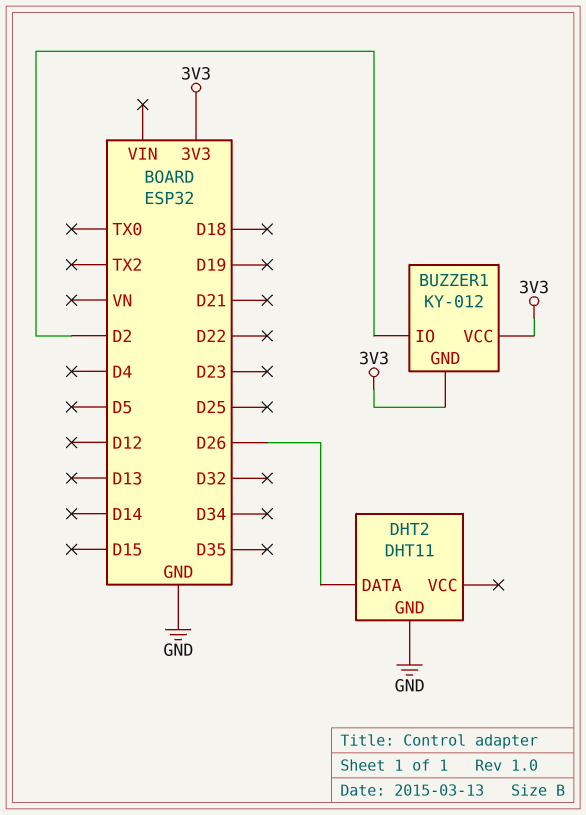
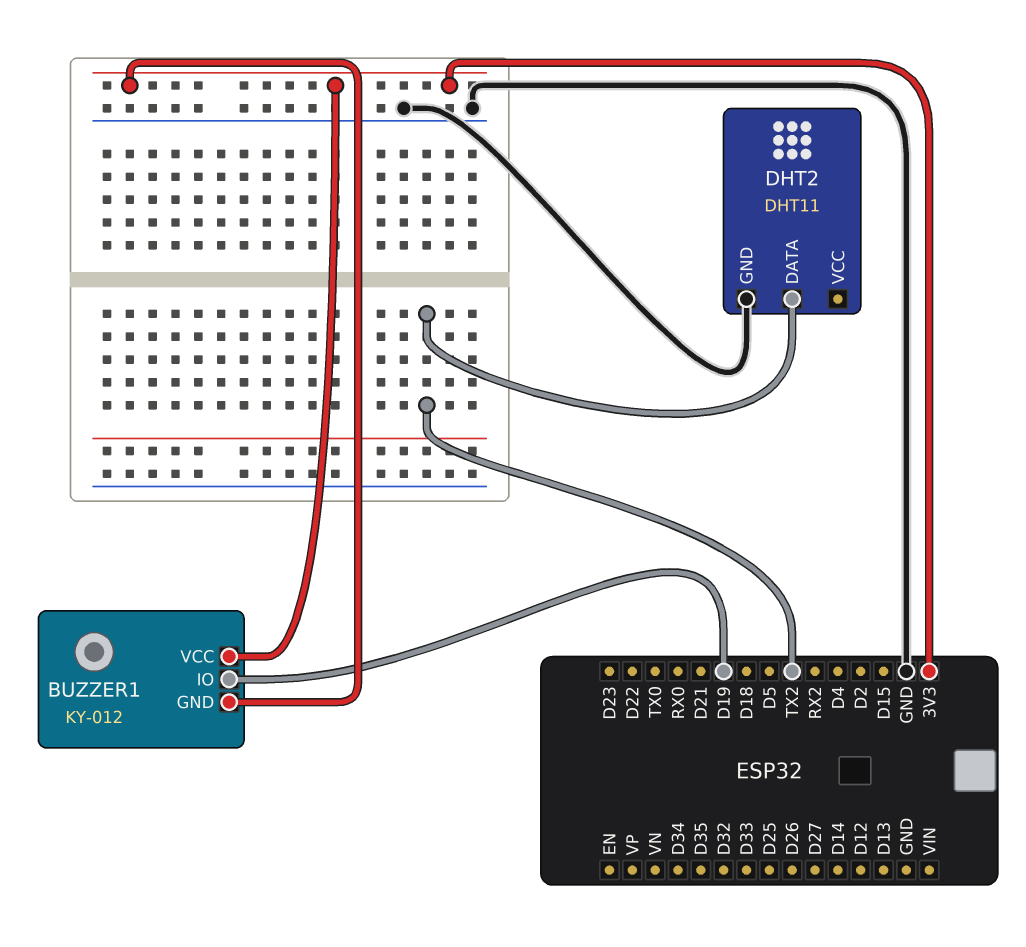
BUZZER1 pin IO: D2 -> D19
DHT2 pin DATA: D26 -> TX2

